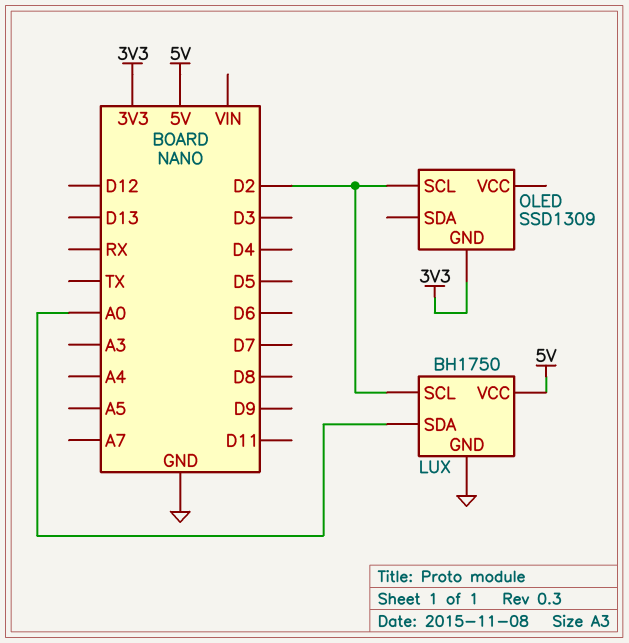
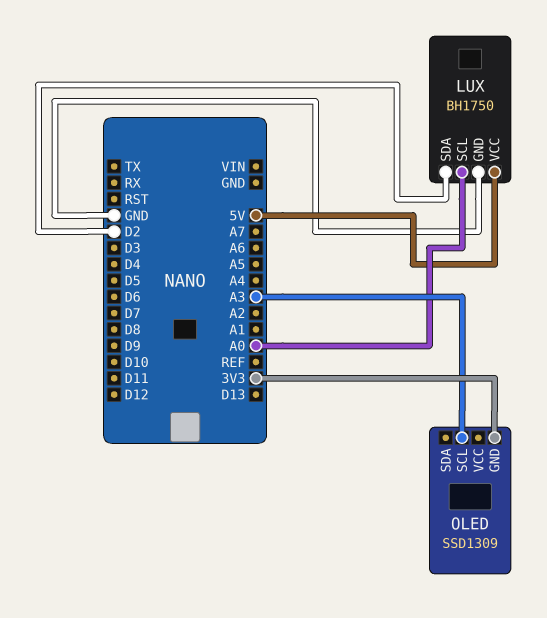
LUX pin SCL: D2 -> A0
LUX pin SDA: A0 -> D2
OLED pin SCL: D2 -> A3

